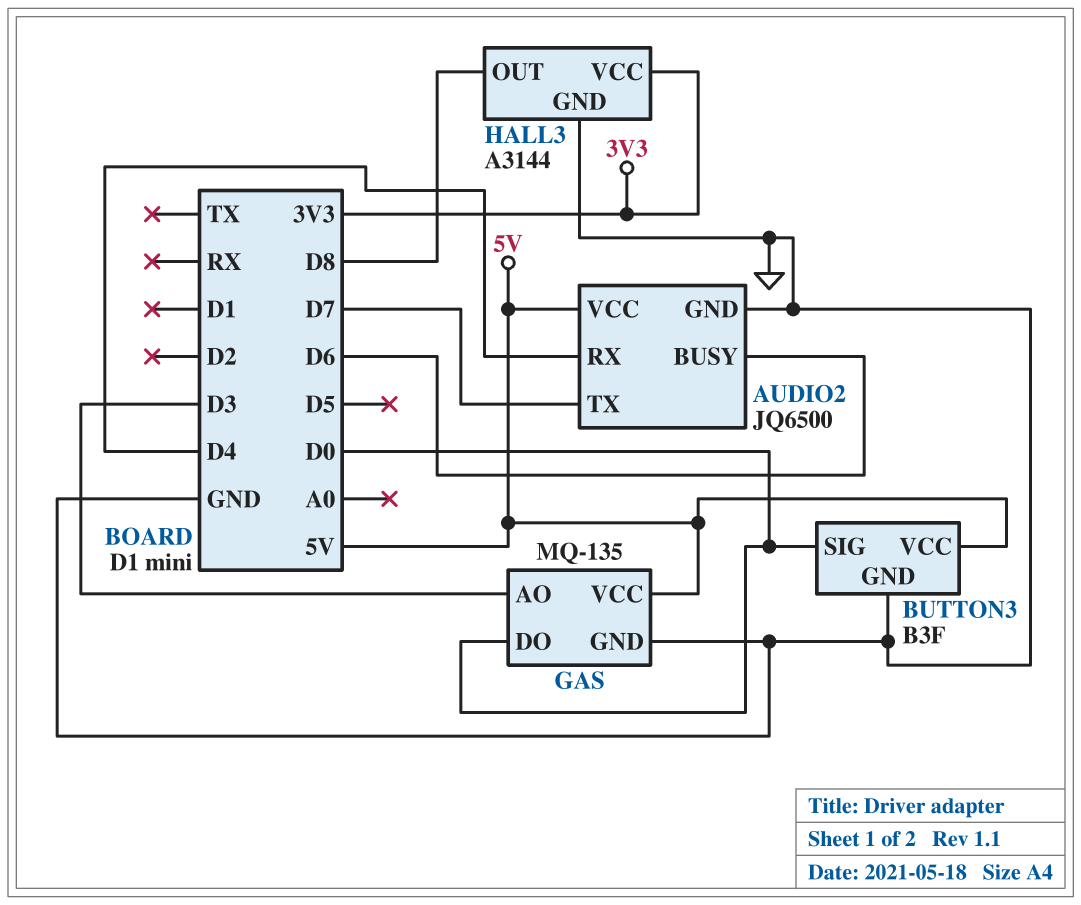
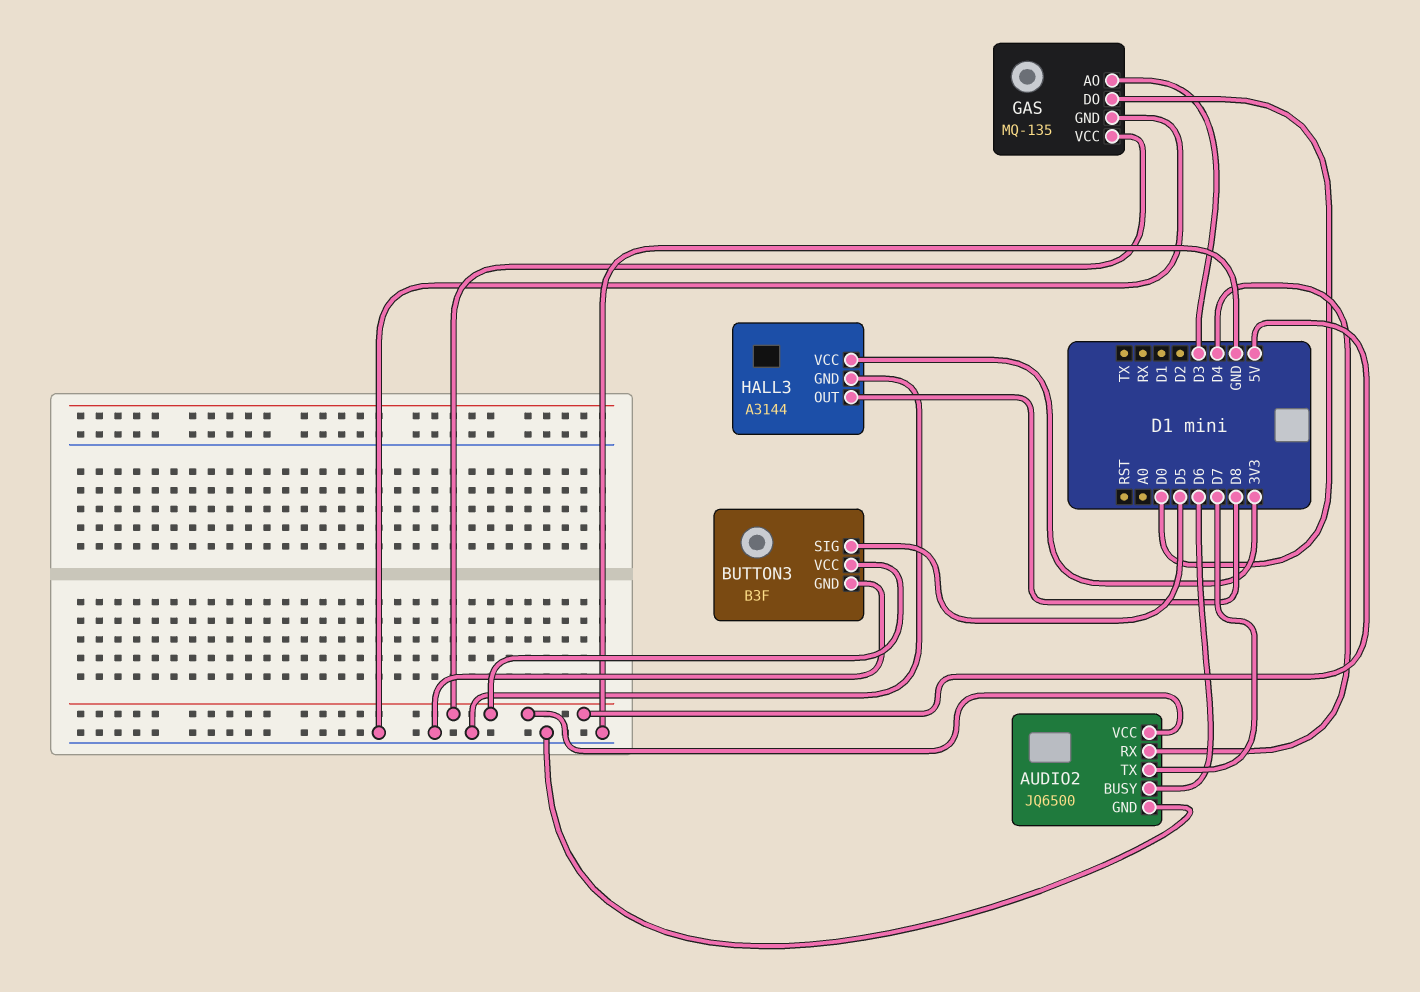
BUTTON3 pin SIG: D0 -> D5

